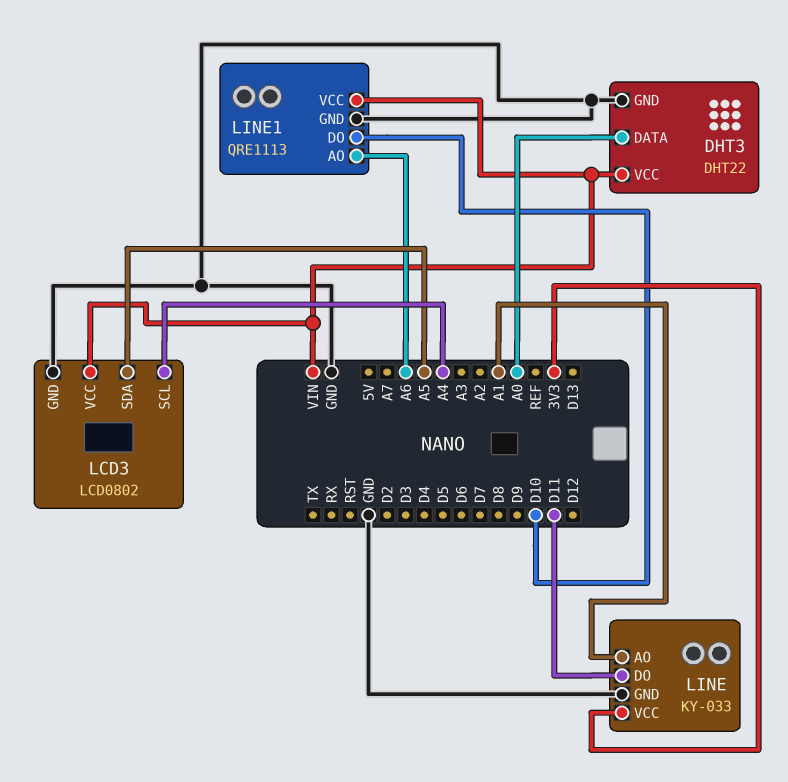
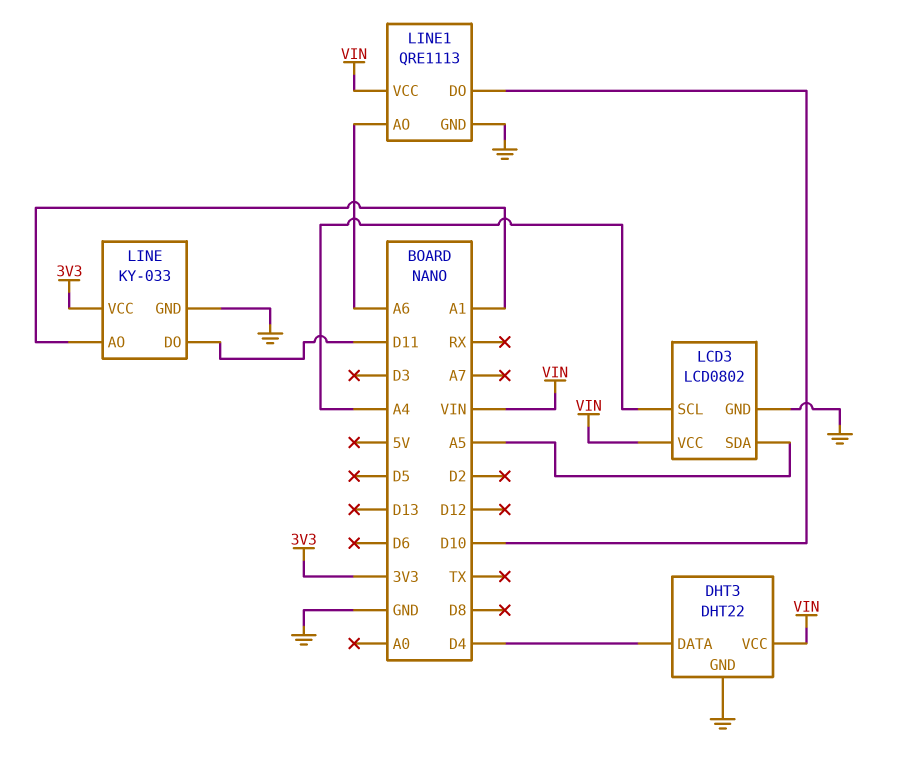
DHT3 pin DATA: A0 -> D4

